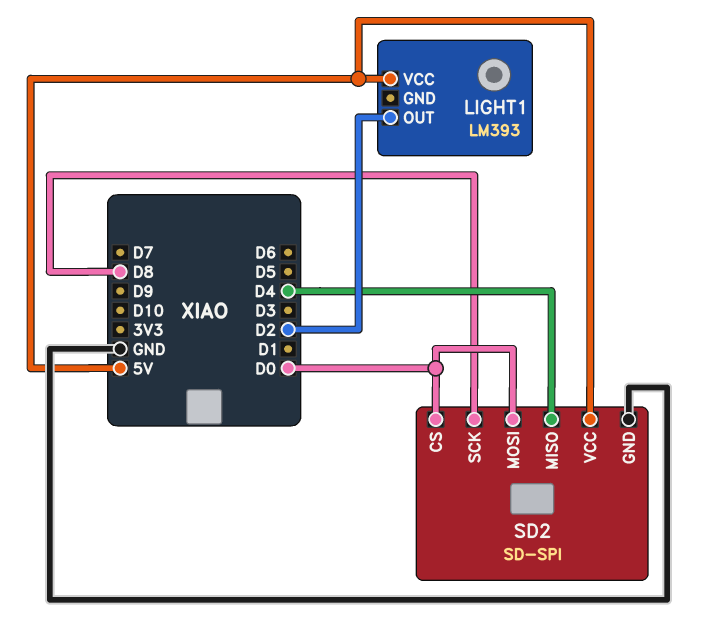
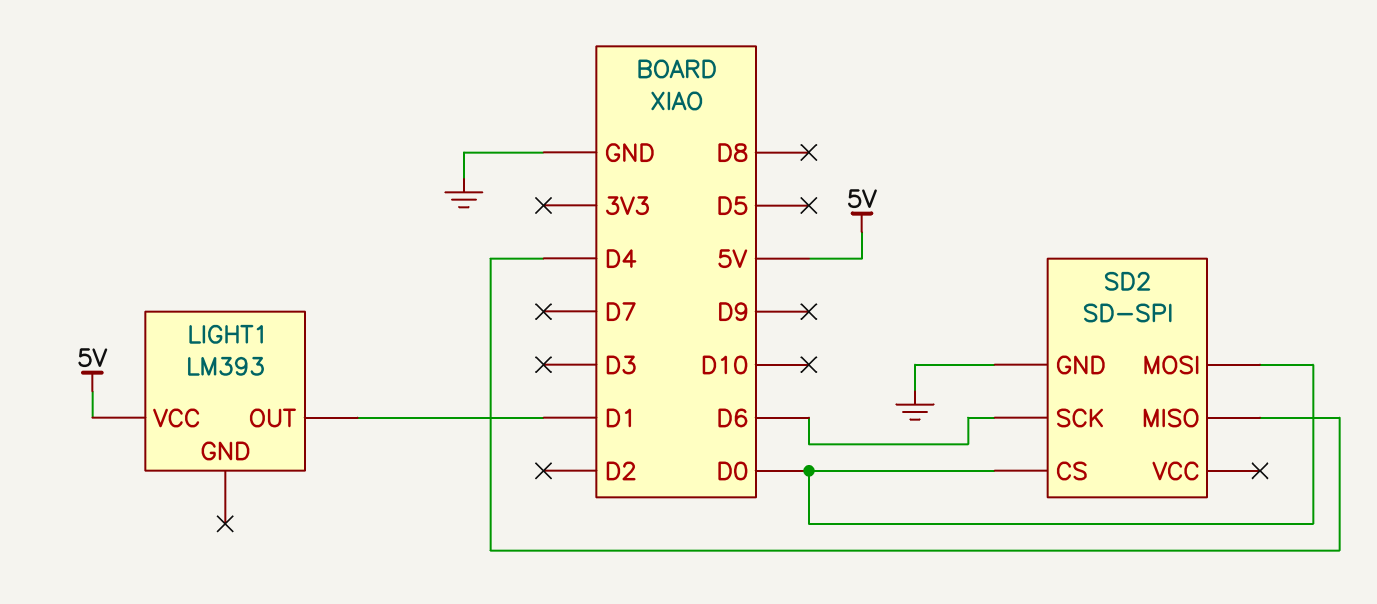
LIGHT1 pin OUT: D2 -> D1
SD2 pin SCK: D8 -> D6
SD2 pin VCC: 5V -> none

